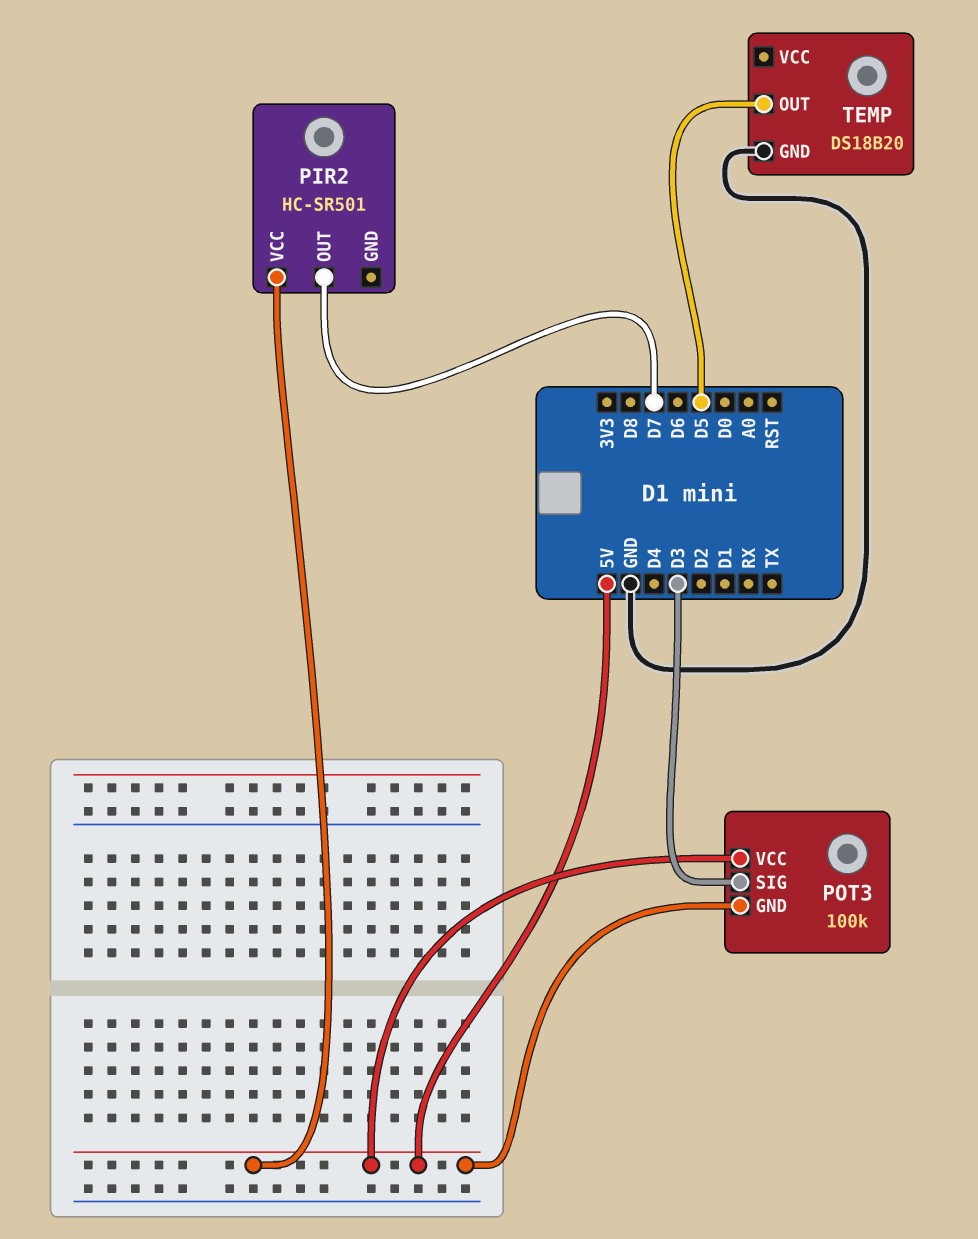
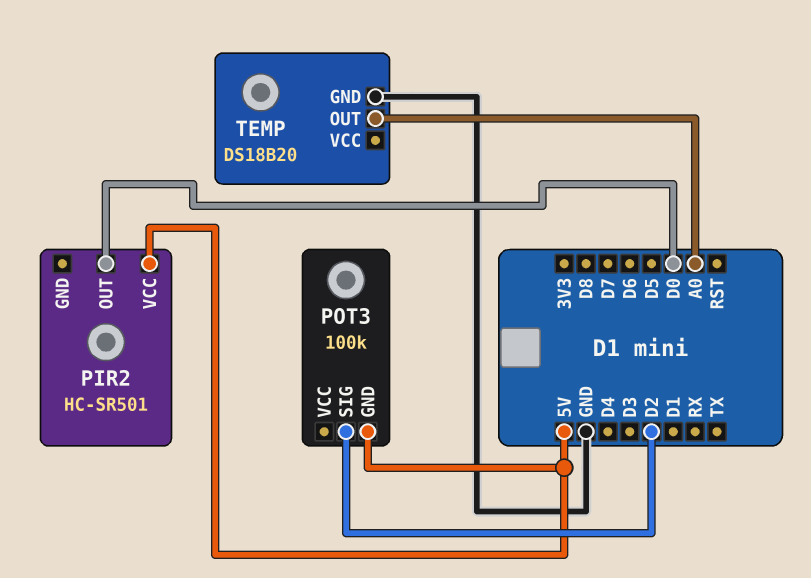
PIR2 pin OUT: D7 -> D0
POT3 pin SIG: D3 -> D2
POT3 pin VCC: 5V -> none
TEMP pin OUT: D5 -> A0

